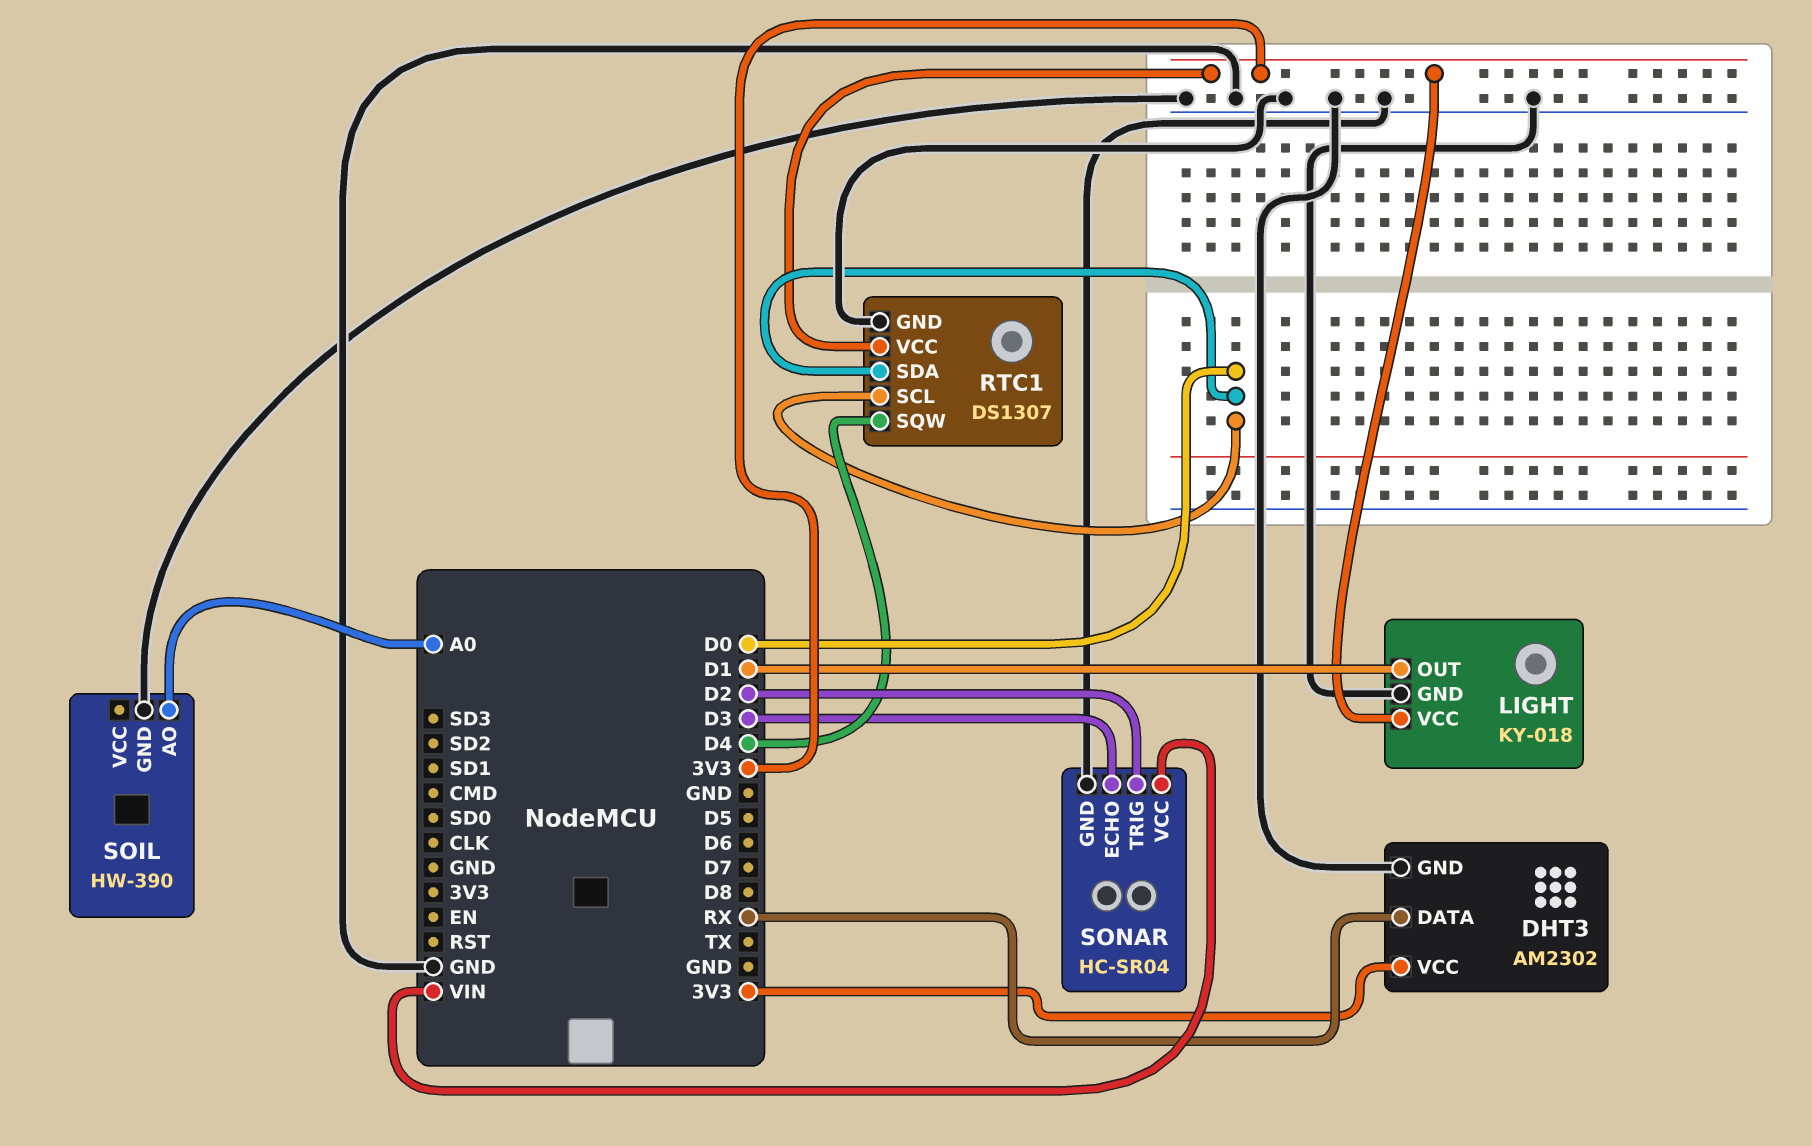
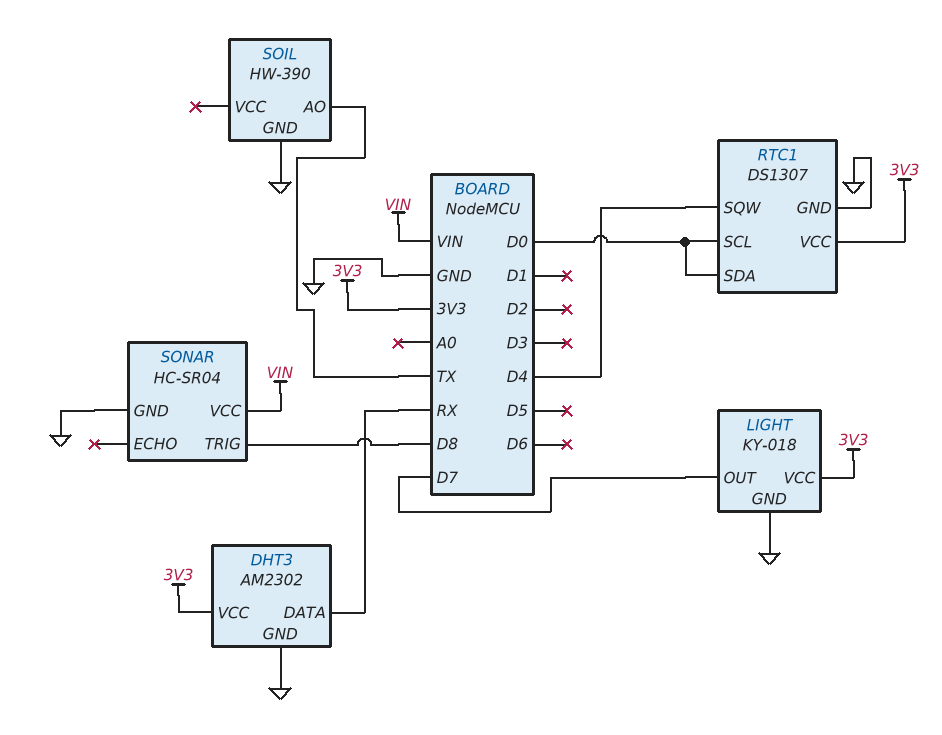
LIGHT pin OUT: D1 -> D7
SOIL pin AO: A0 -> TX
SONAR pin ECHO: D3 -> none
SONAR pin TRIG: D2 -> D8

